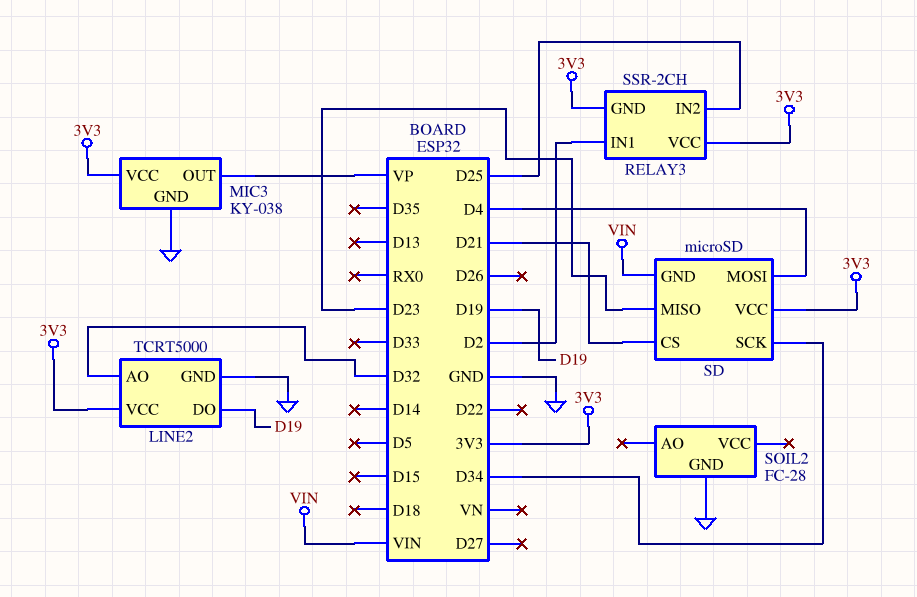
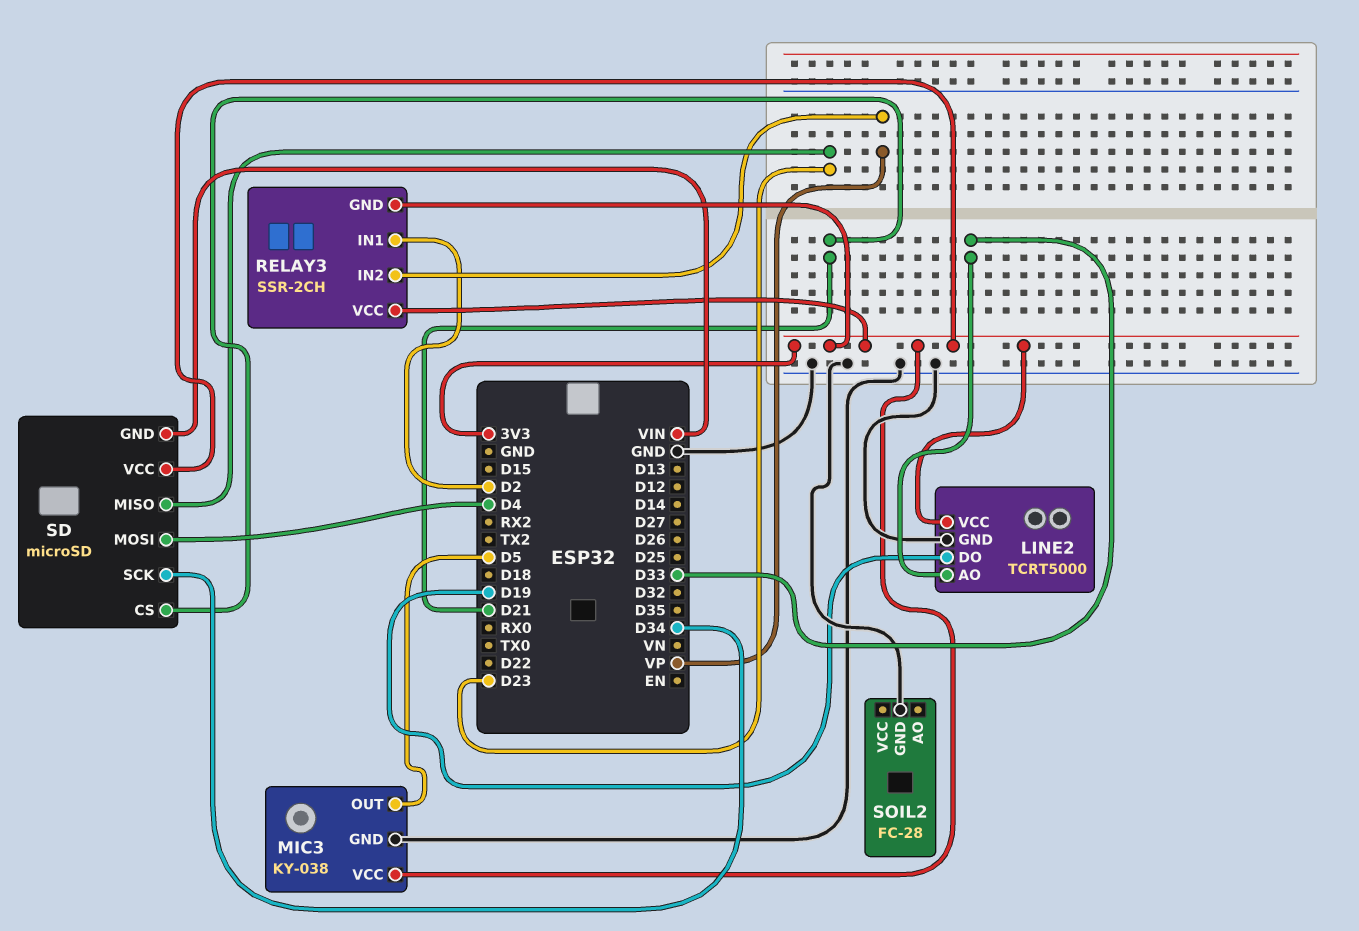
LINE2 pin AO: D32 -> D33
MIC3 pin OUT: VP -> D5
RELAY3 pin IN2: D25 -> VP

